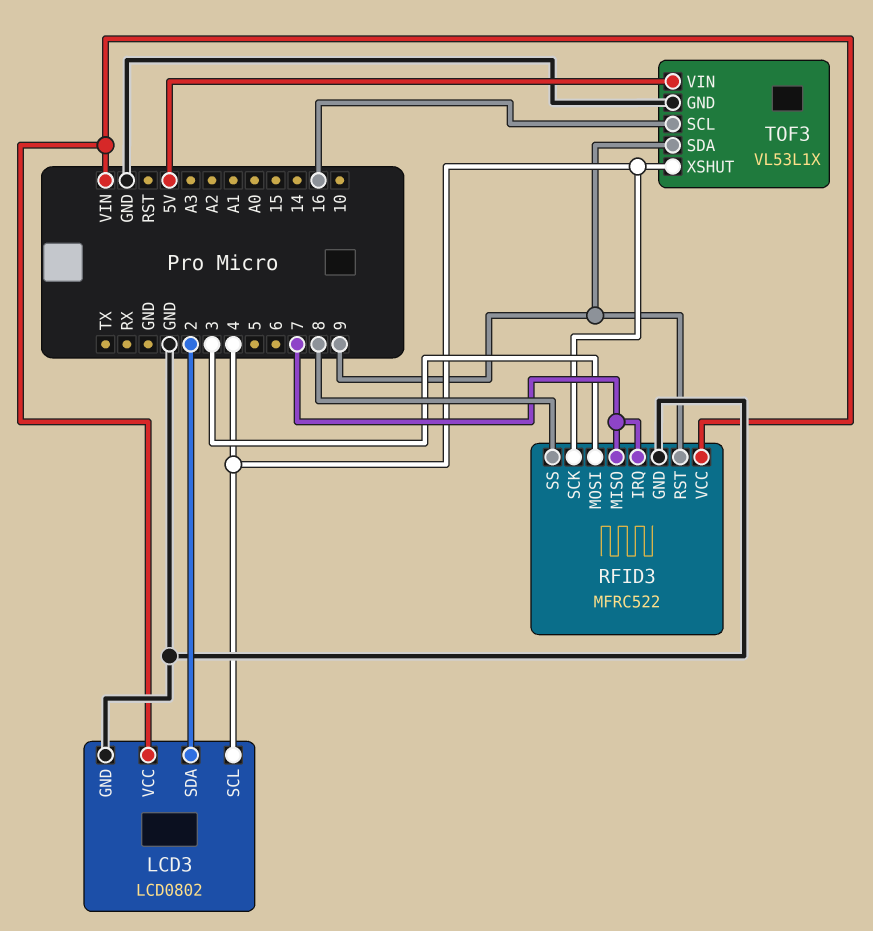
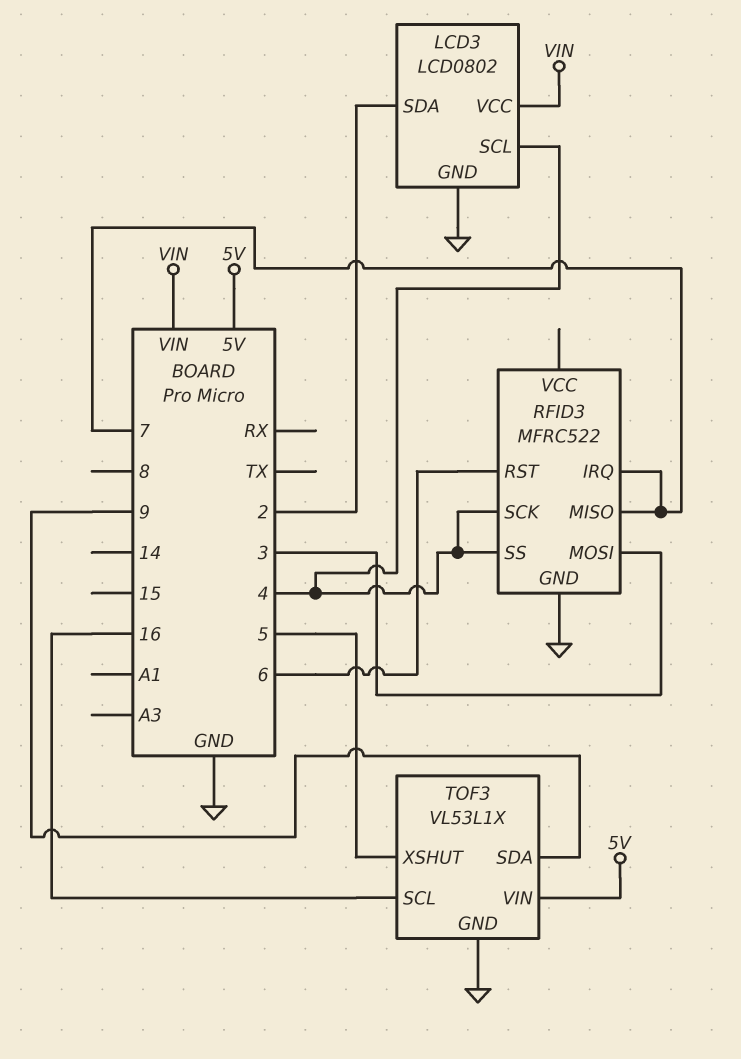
RFID3 pin RST: 9 -> 6
RFID3 pin SS: 8 -> 4
RFID3 pin VCC: VIN -> none
TOF3 pin XSHUT: 4 -> 5

